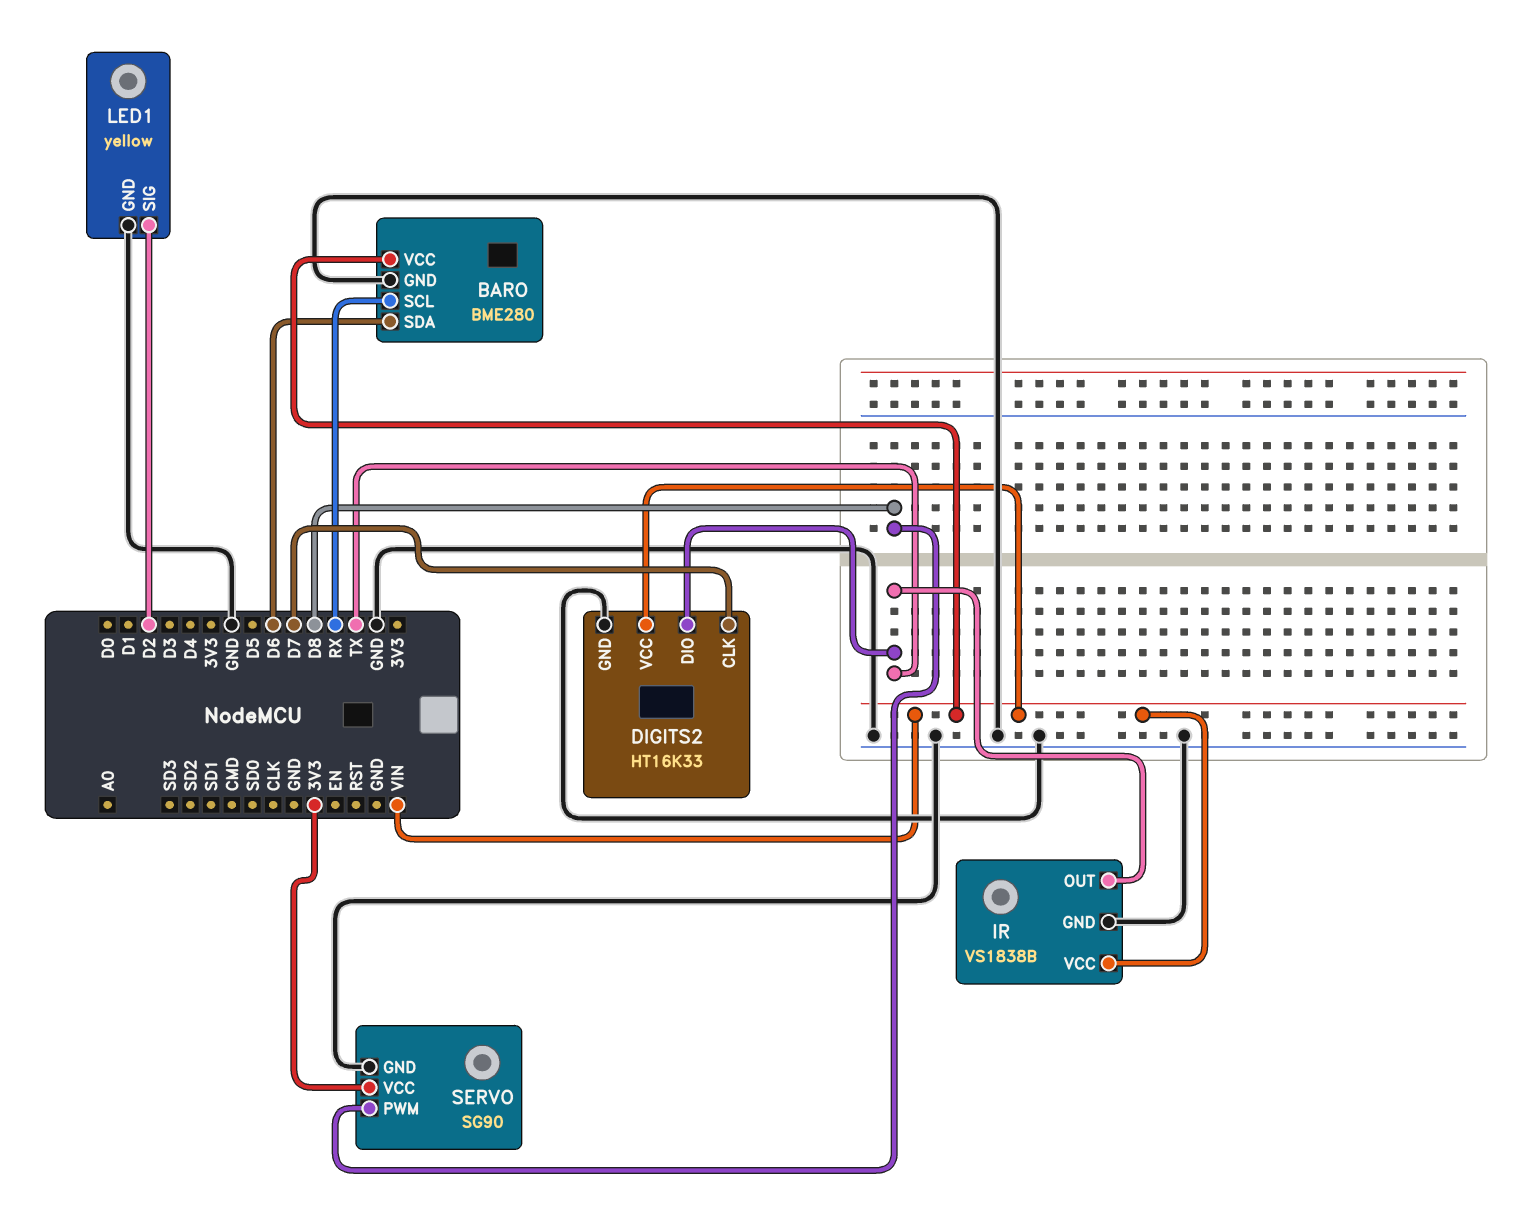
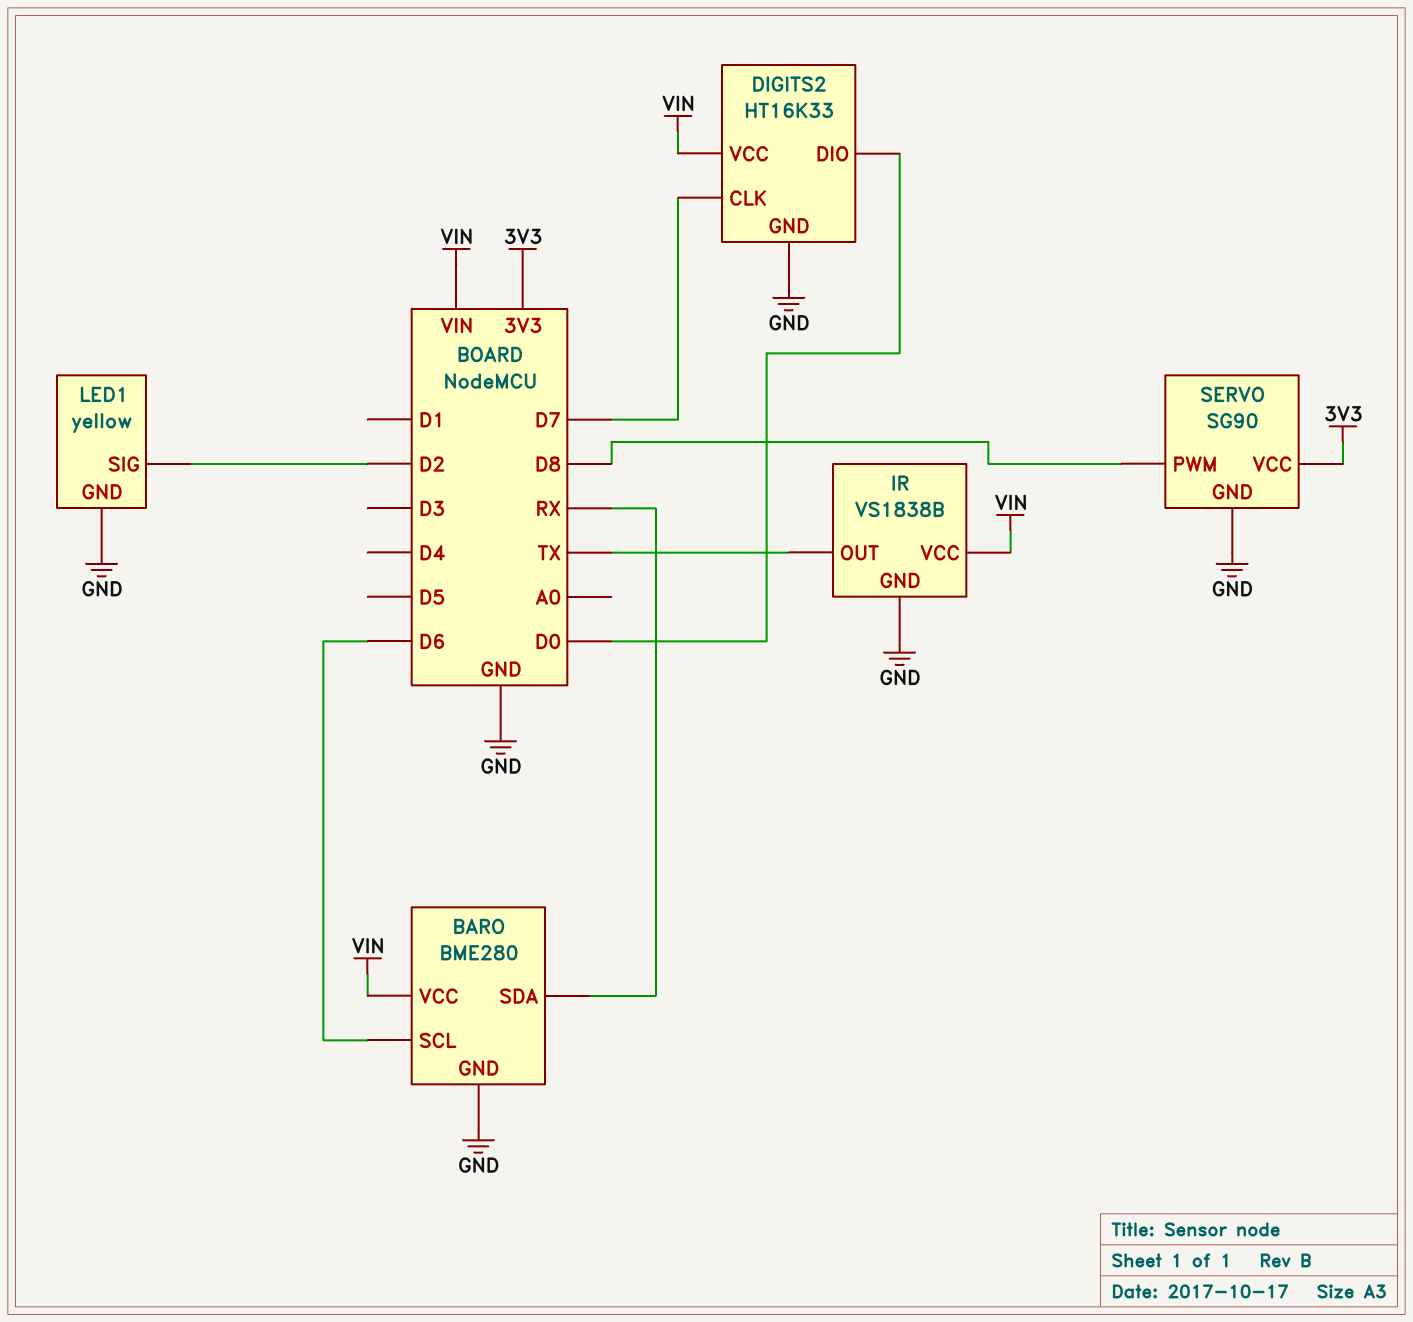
BARO pin SCL: RX -> D6
BARO pin SDA: D6 -> RX
DIGITS2 pin DIO: TX -> D0

